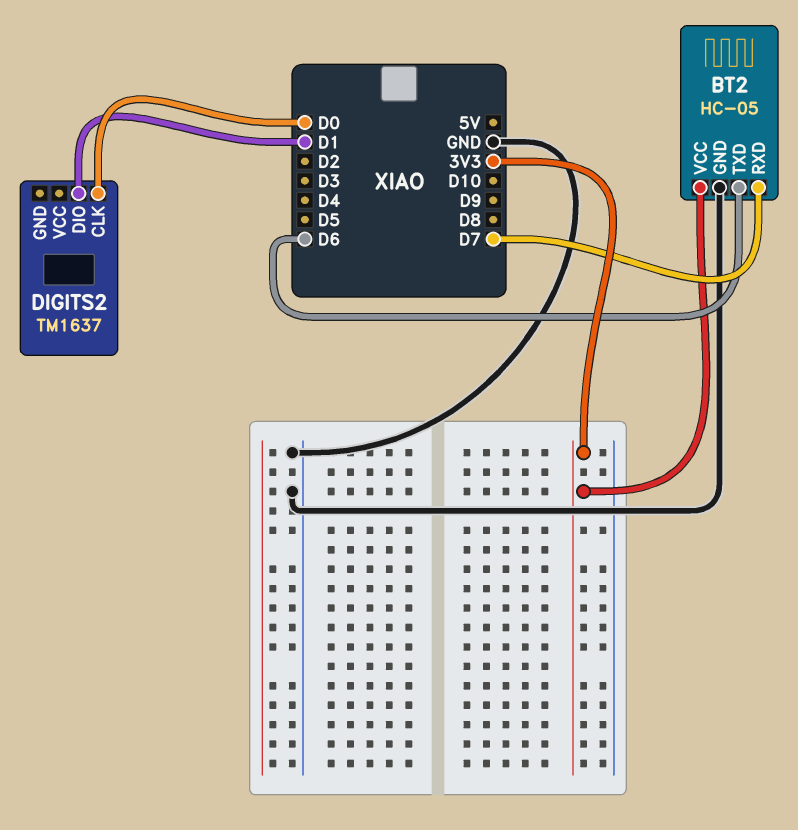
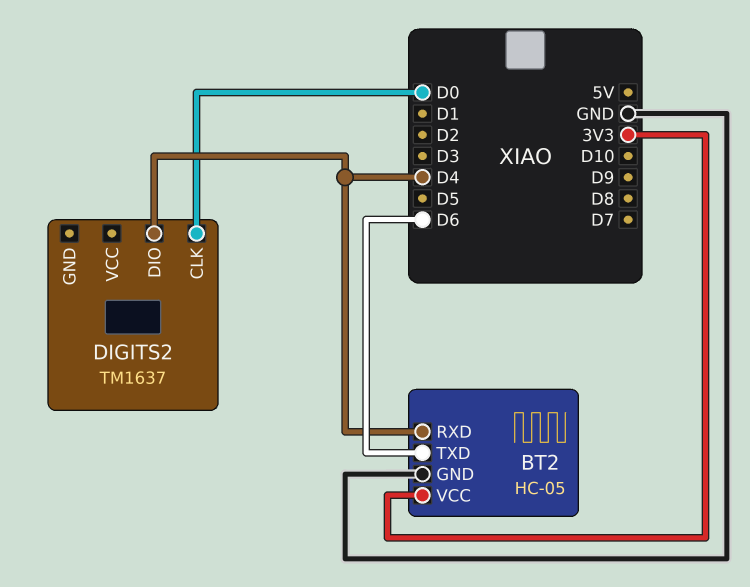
BT2 pin RXD: D7 -> D4
DIGITS2 pin DIO: D1 -> D4

